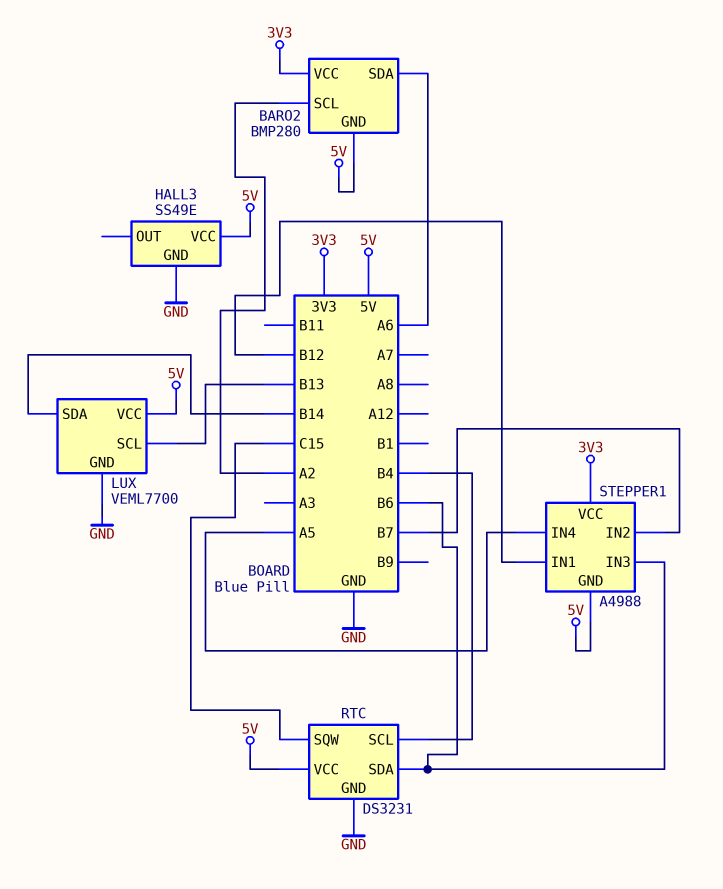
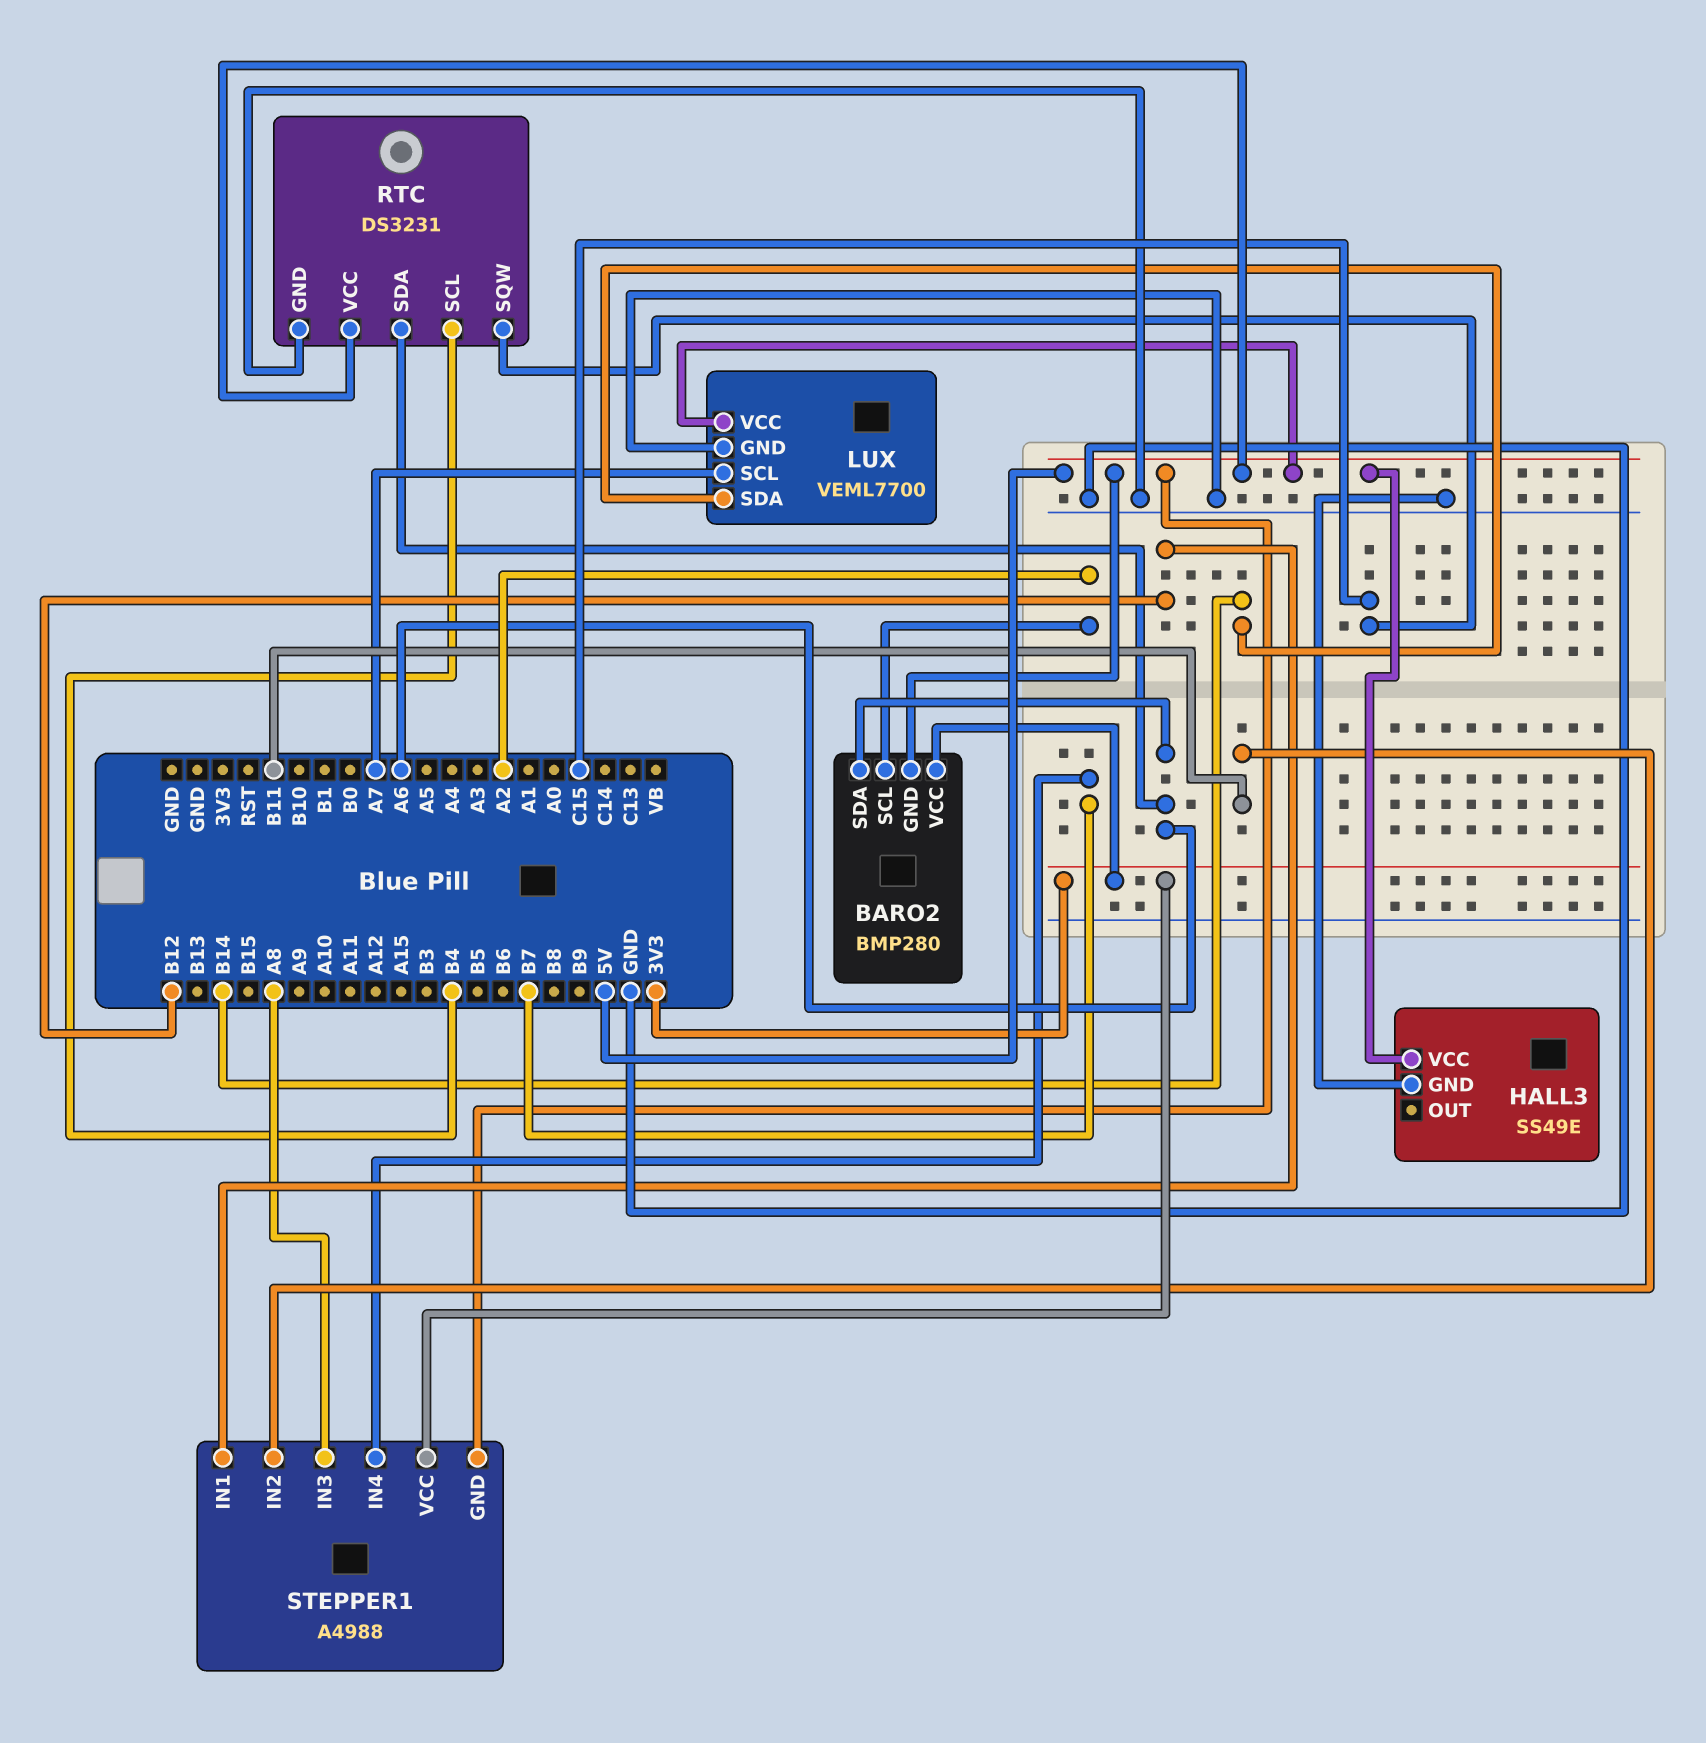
LUX pin SCL: B13 -> A7
RTC pin SDA: B6 -> A6
STEPPER1 pin IN2: B7 -> B11
STEPPER1 pin IN3: B6 -> A8
STEPPER1 pin IN4: A5 -> B7

